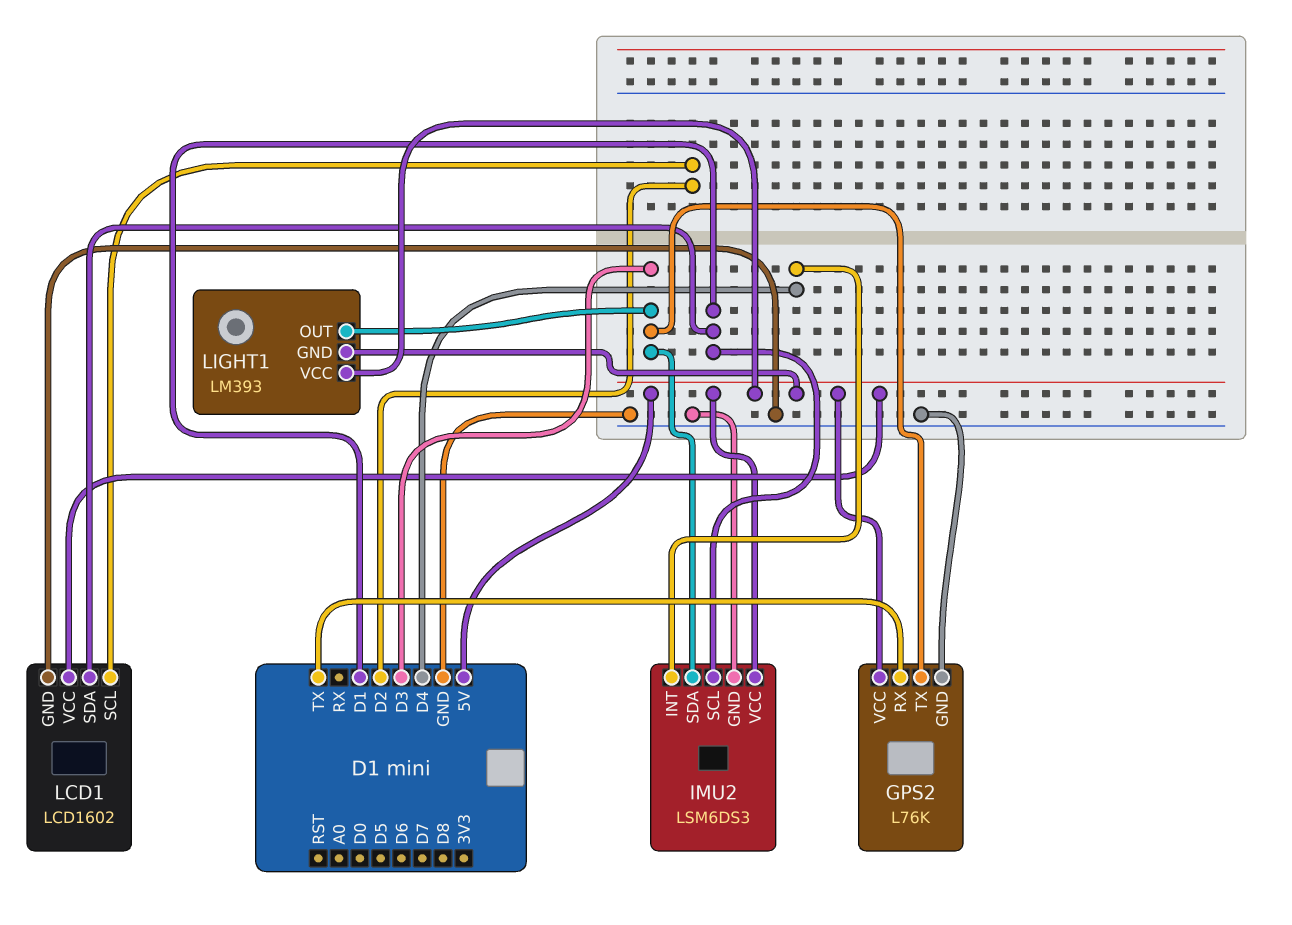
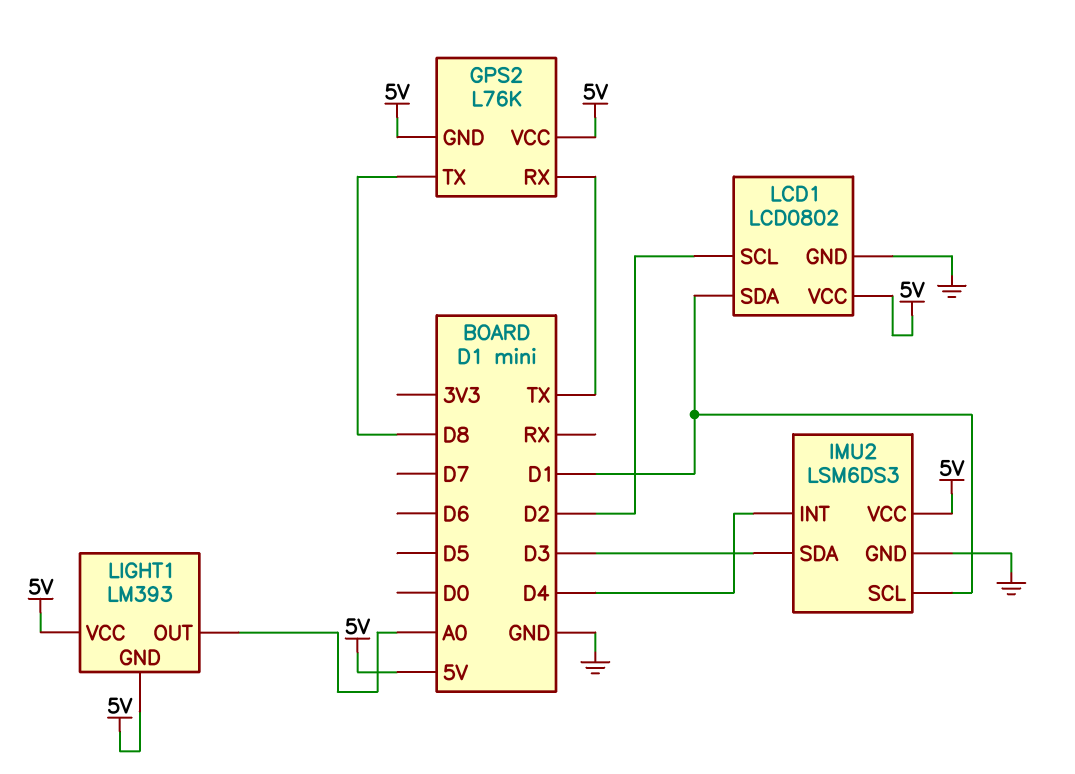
GPS2 pin GND: GND -> 5V
GPS2 pin TX: D3 -> D8
LCD1: LCD1602 -> LCD0802
LIGHT1 pin OUT: D3 -> A0

